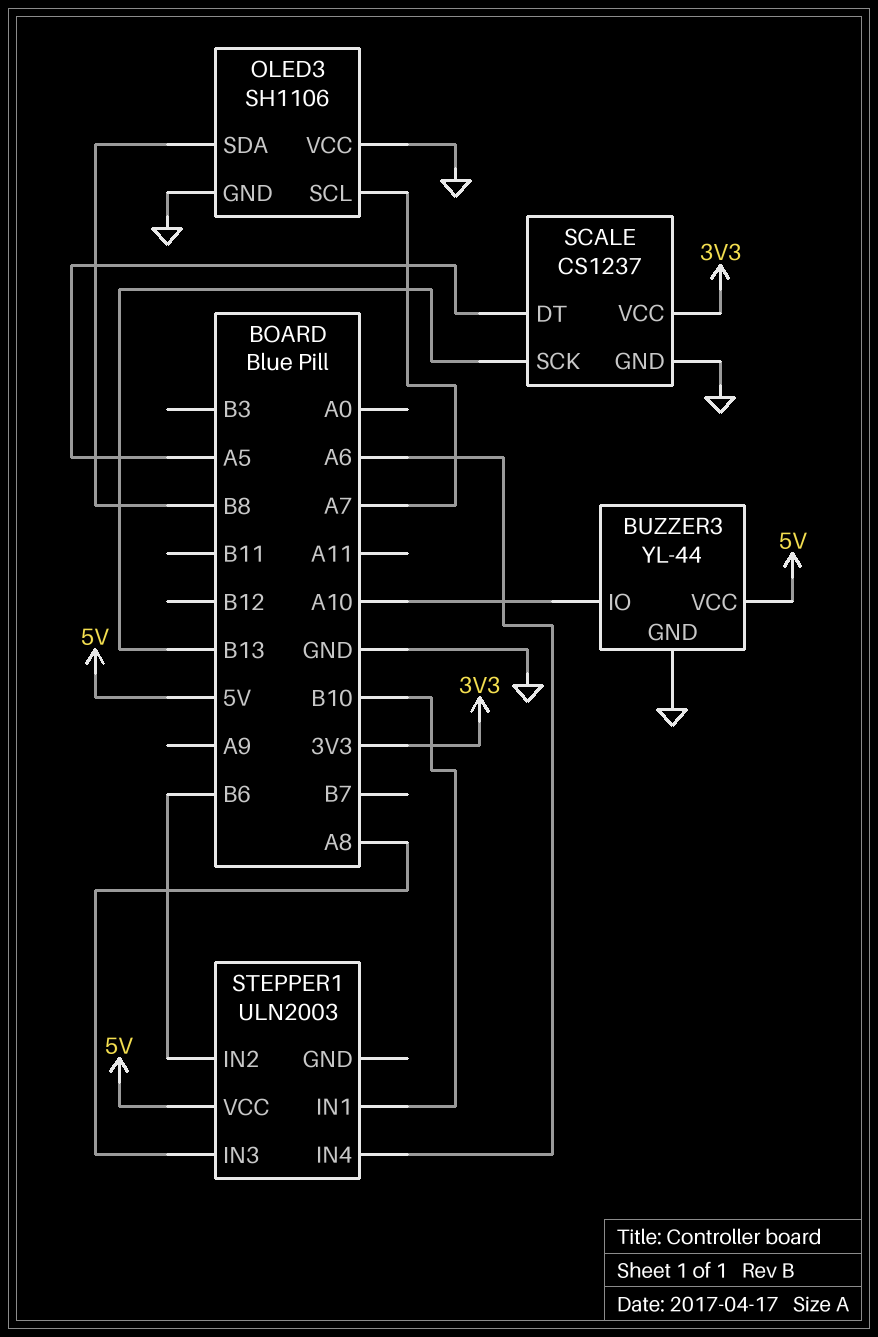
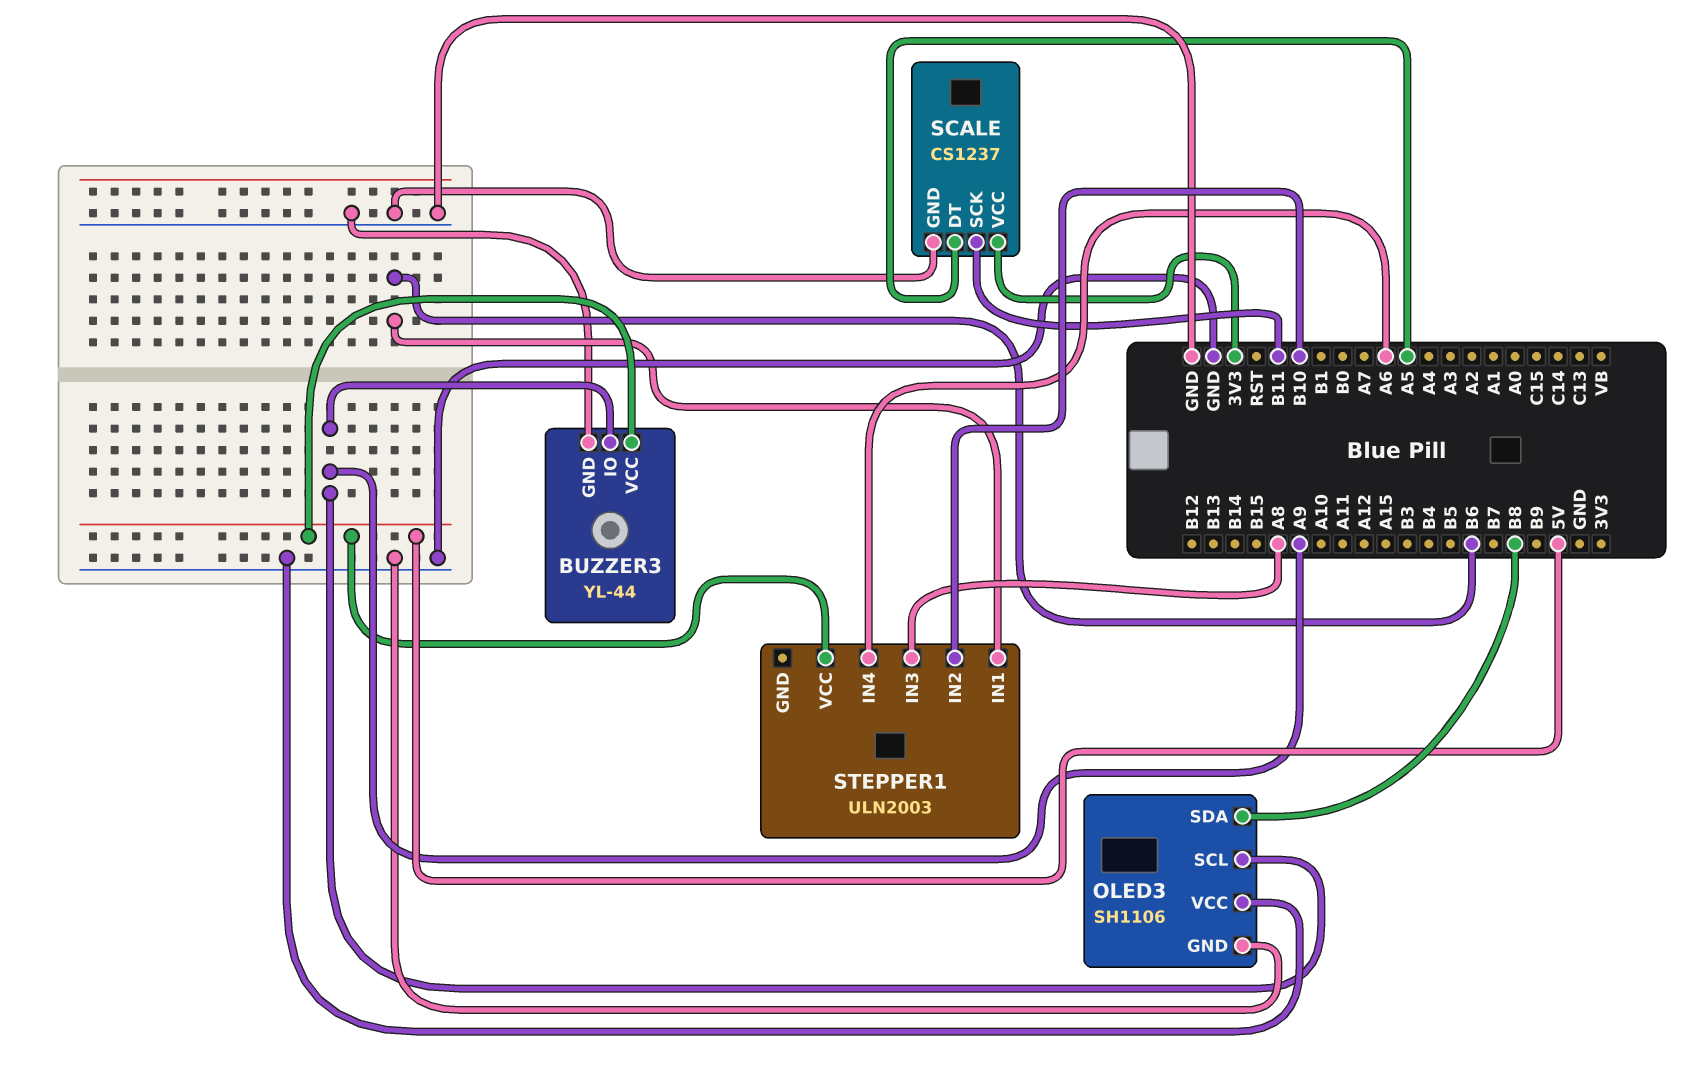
BUZZER3 pin IO: A10 -> A9
OLED3 pin SCL: A7 -> A9
SCALE pin SCK: B13 -> B11
STEPPER1 pin IN1: B10 -> B6
STEPPER1 pin IN2: B6 -> B10

